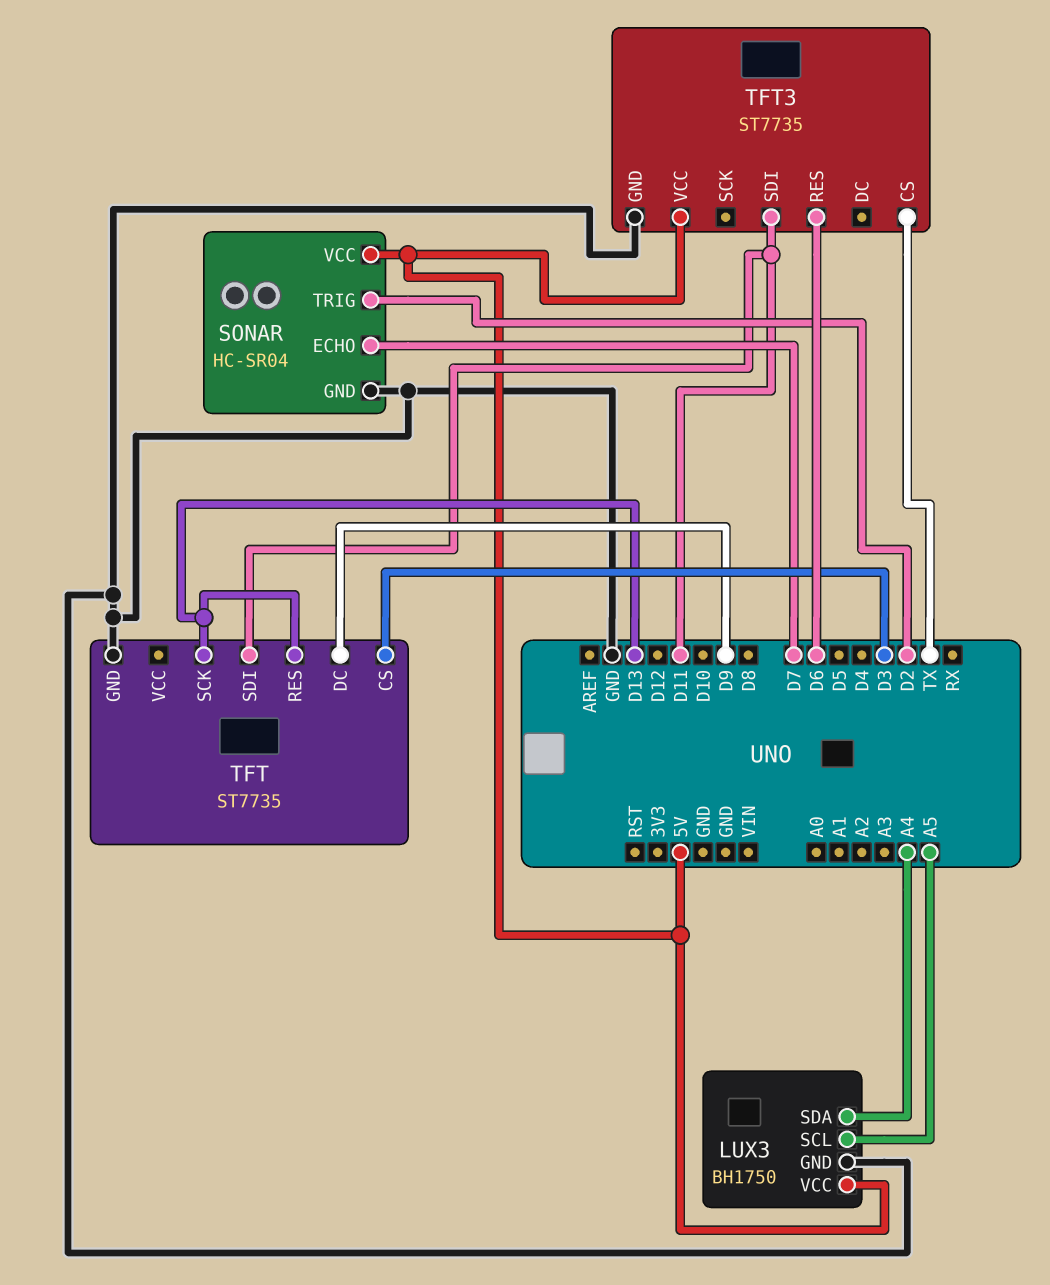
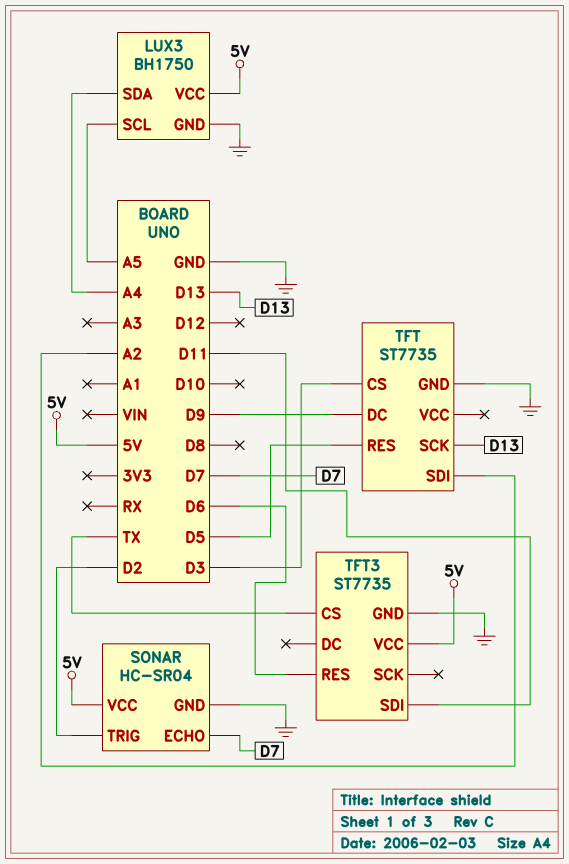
TFT pin RES: D13 -> D5
TFT pin SDI: D11 -> A2

